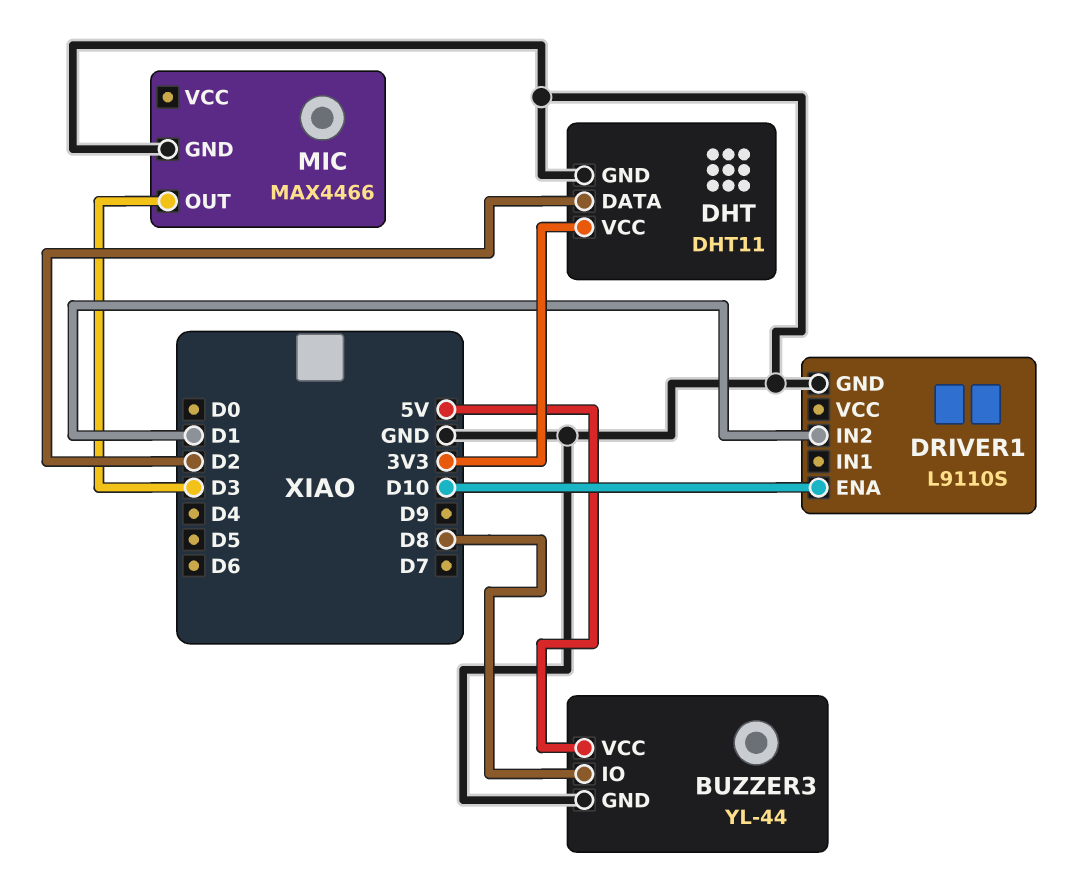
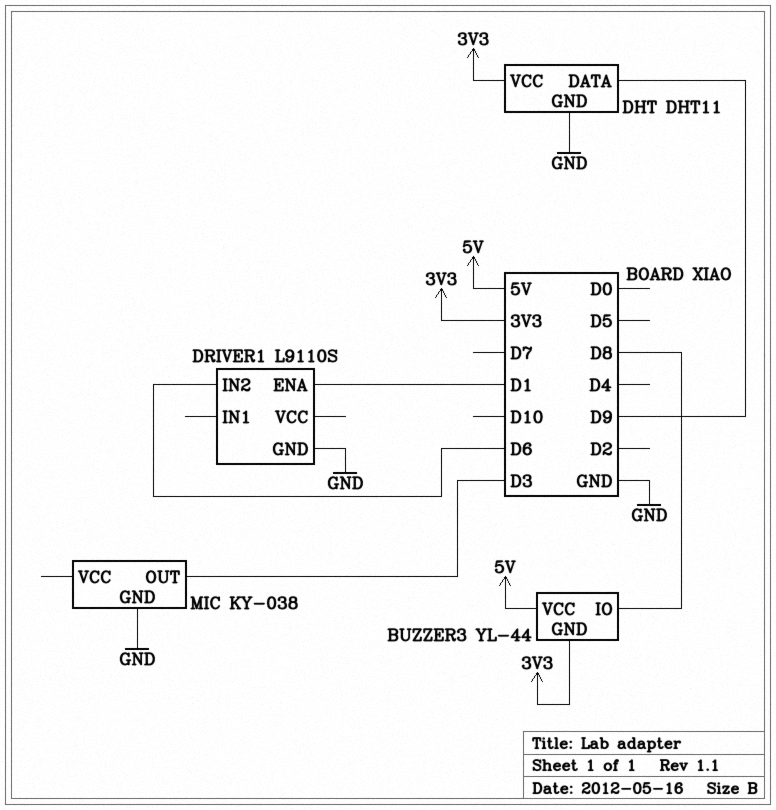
BUZZER3 pin GND: GND -> 3V3
DHT pin DATA: D2 -> D9
DRIVER1 pin ENA: D10 -> D1
DRIVER1 pin IN2: D1 -> D6
MIC: MAX4466 -> KY-038

